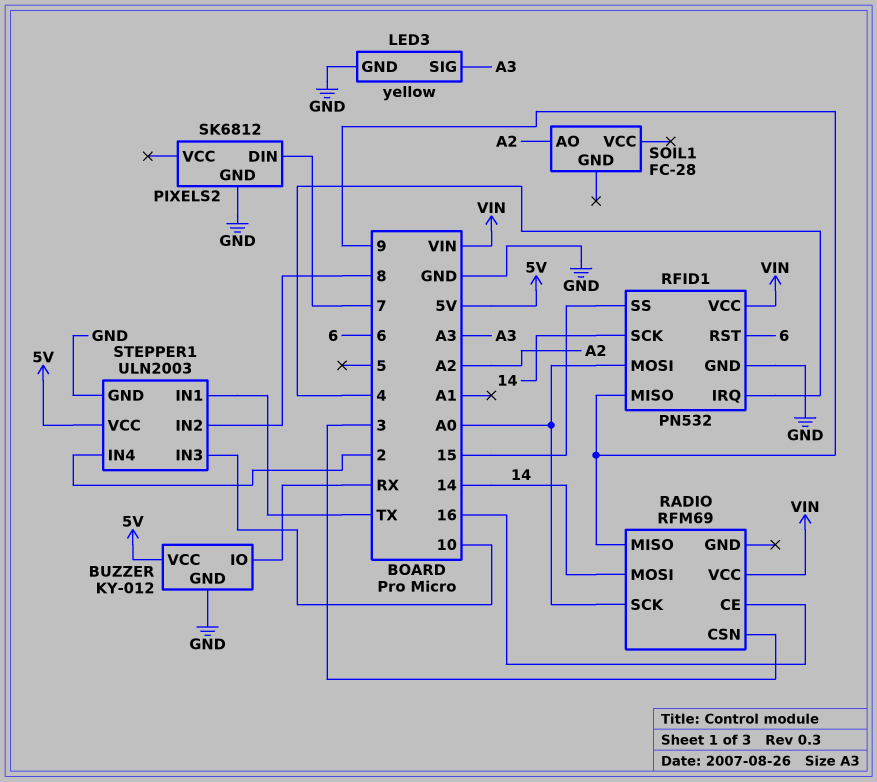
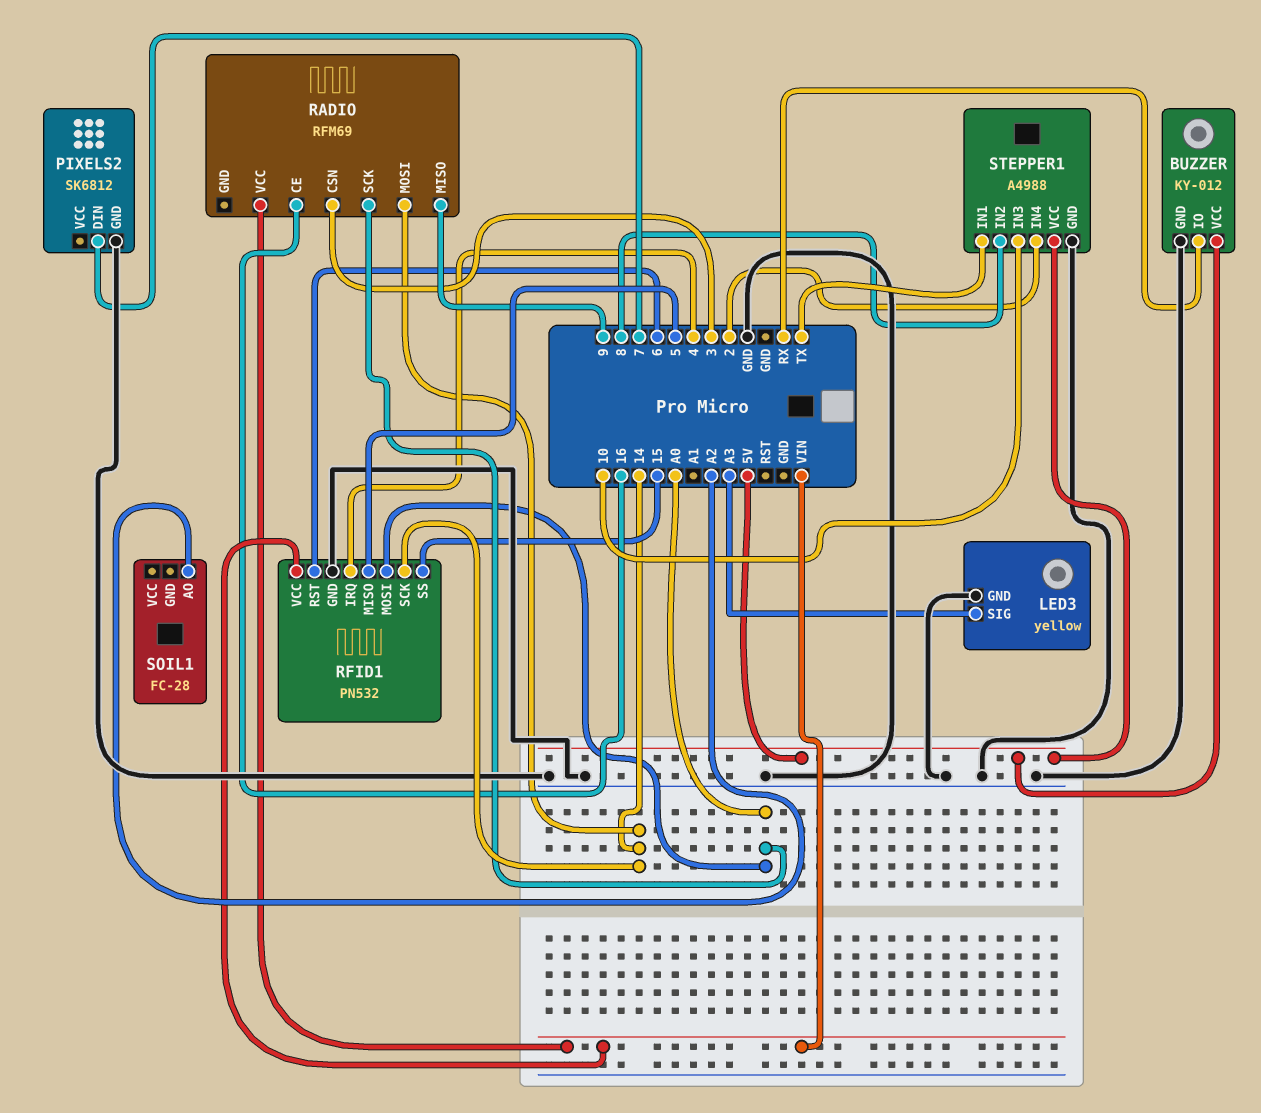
RFID1 pin MISO: 9 -> 5
STEPPER1: ULN2003 -> A4988

